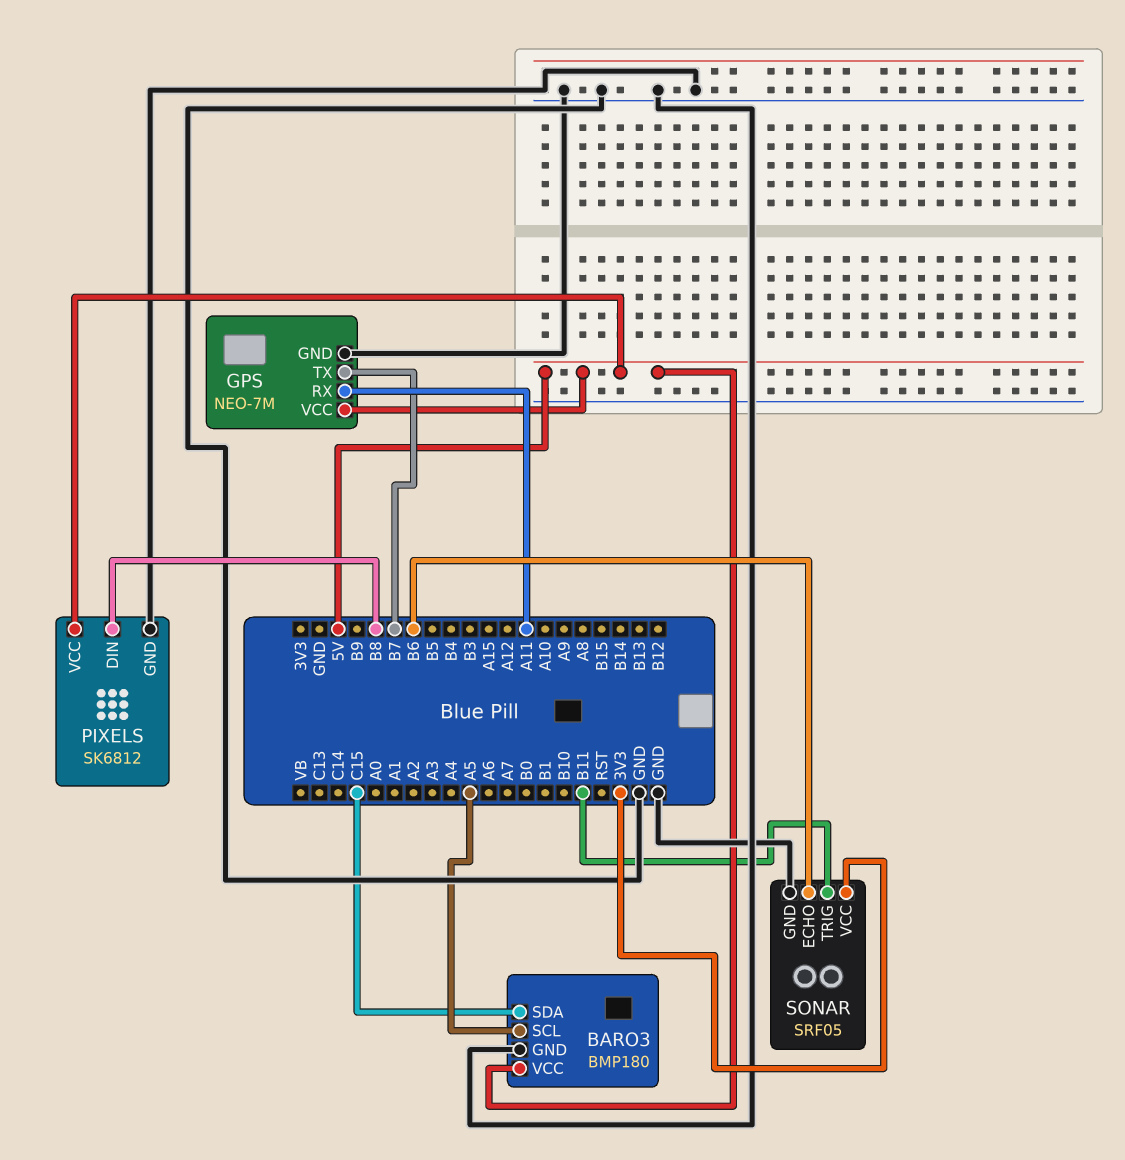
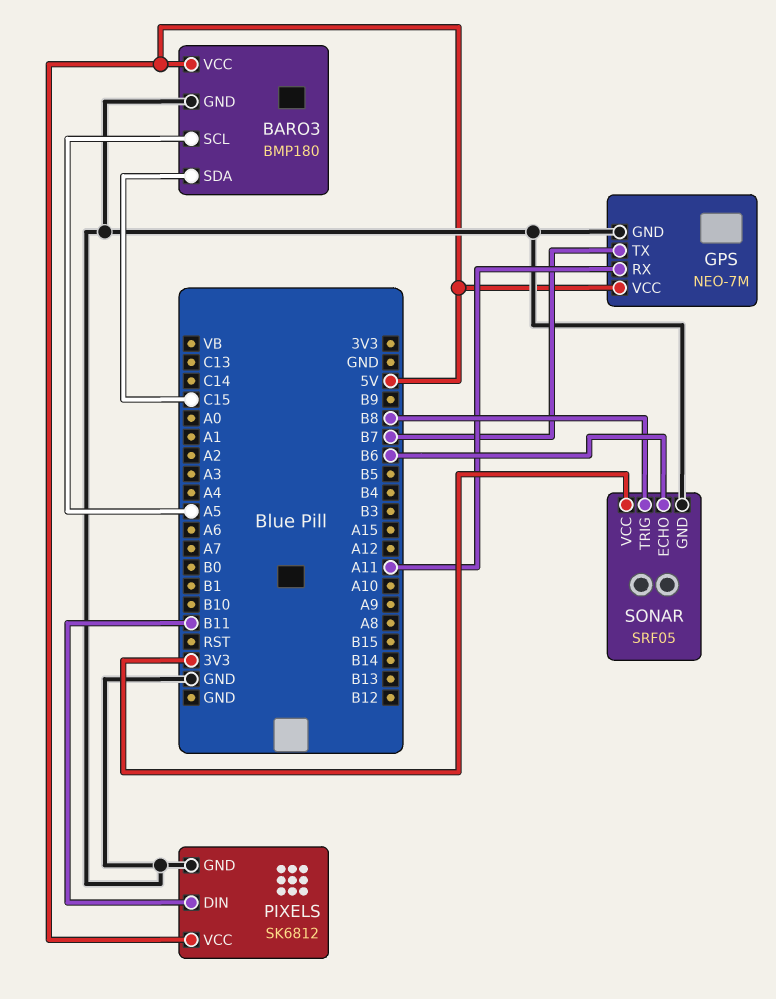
PIXELS pin DIN: B8 -> B11
SONAR pin TRIG: B11 -> B8

